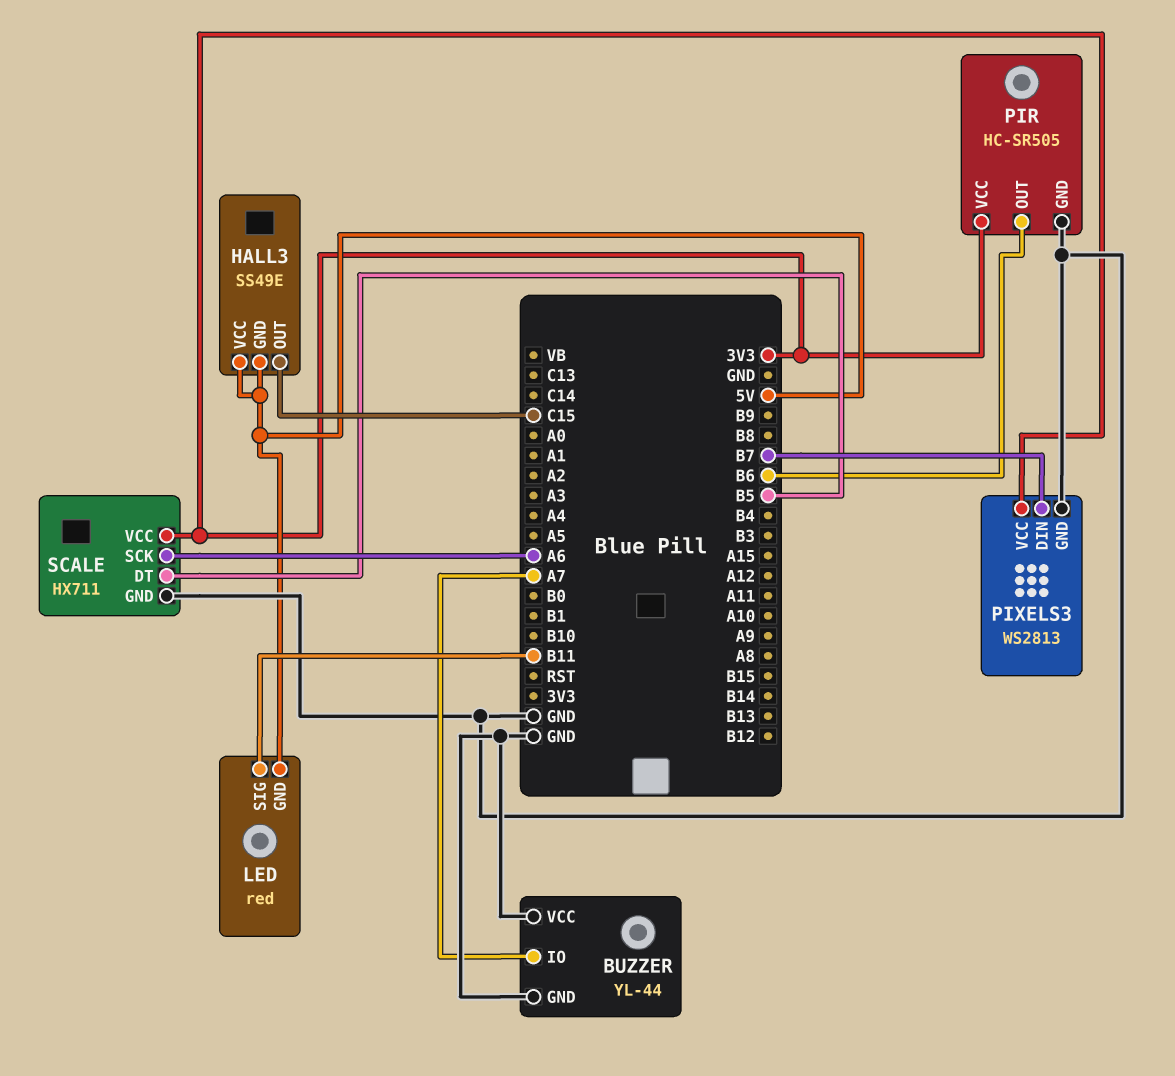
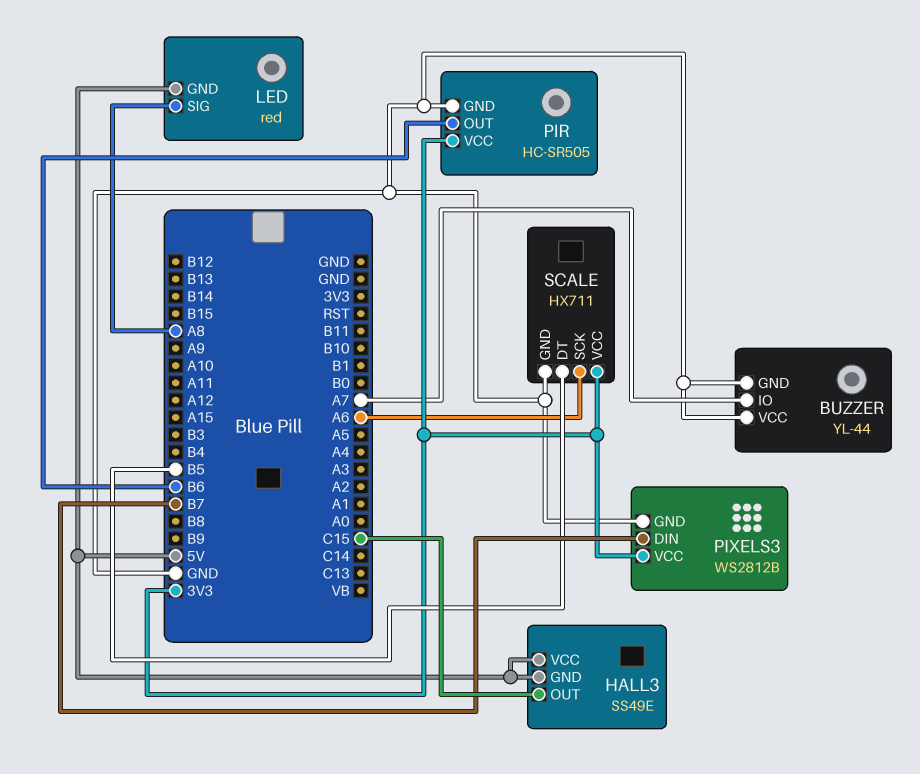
LED pin SIG: B11 -> A8
PIXELS3: WS2813 -> WS2812B

